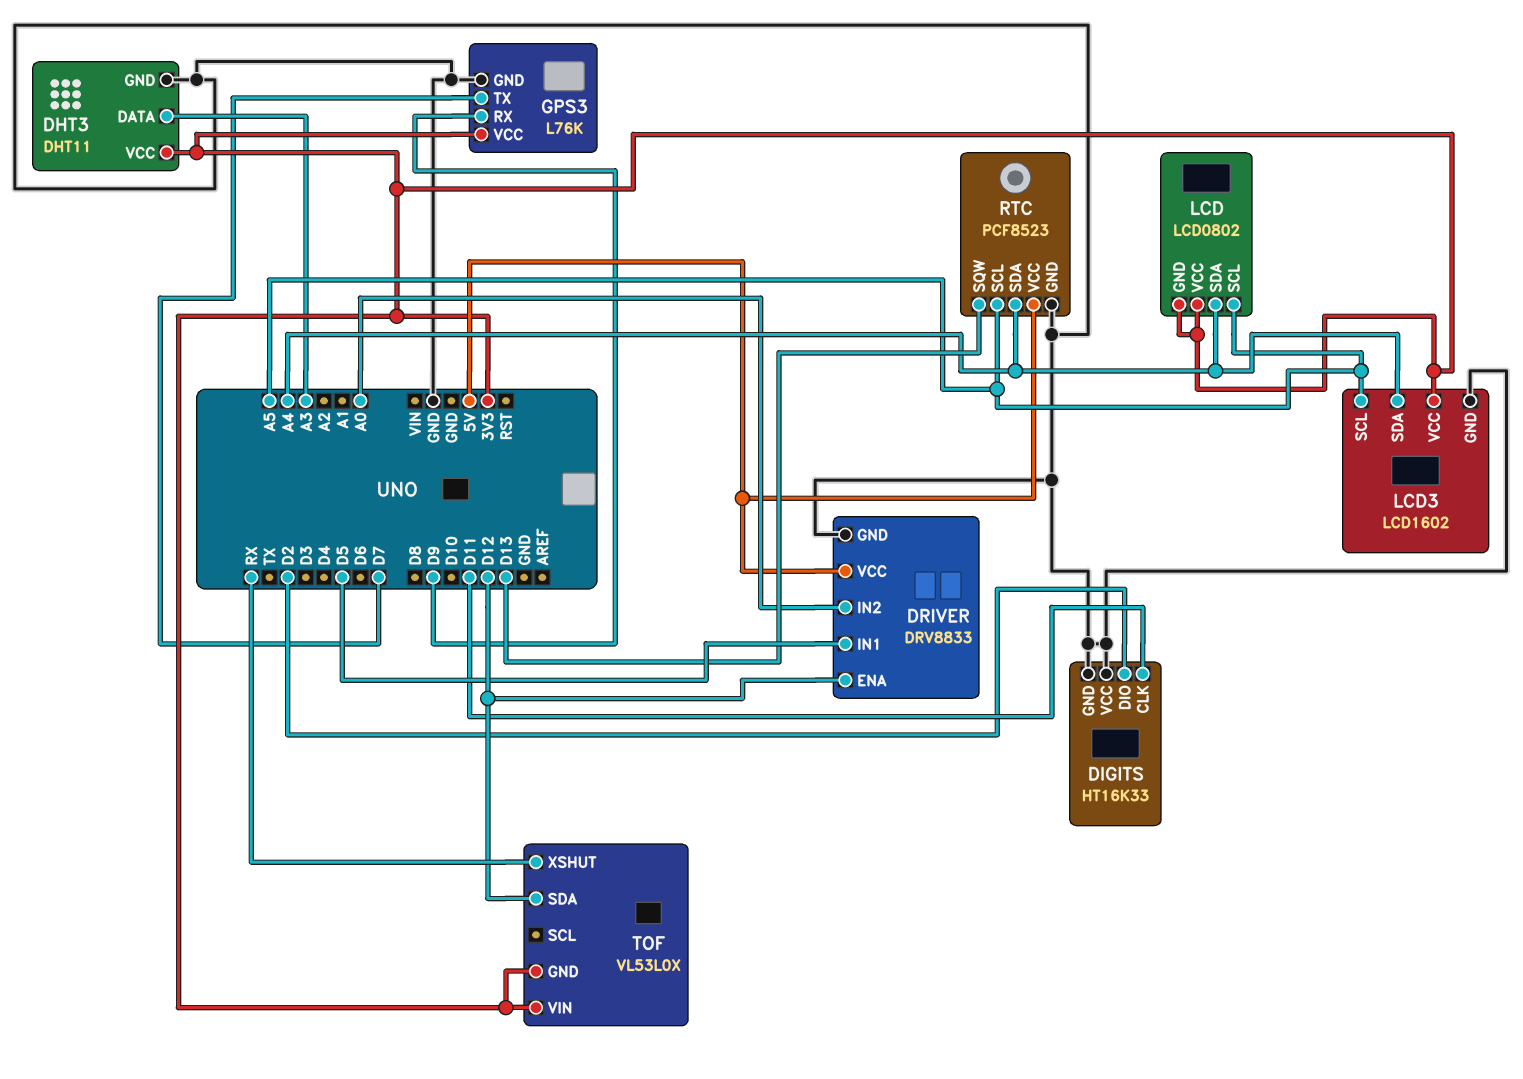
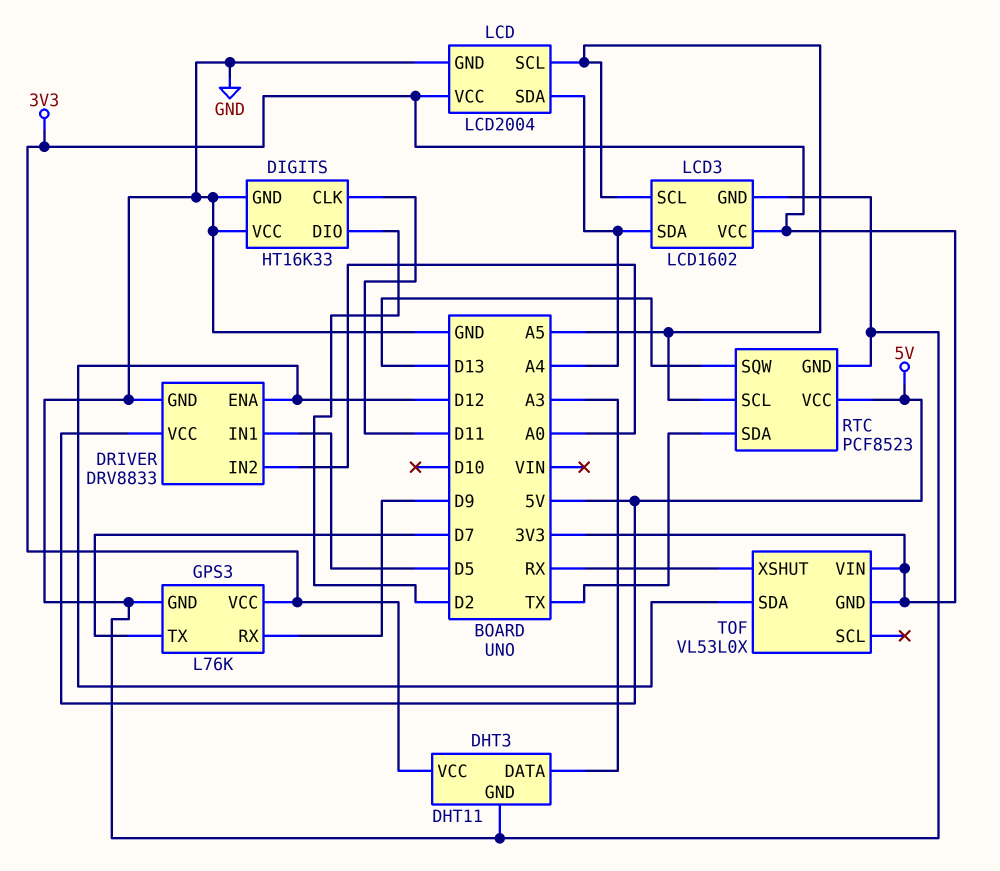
LCD: LCD0802 -> LCD2004
LCD pin GND: 3V3 -> GND
RTC pin SDA: A4 -> TX

